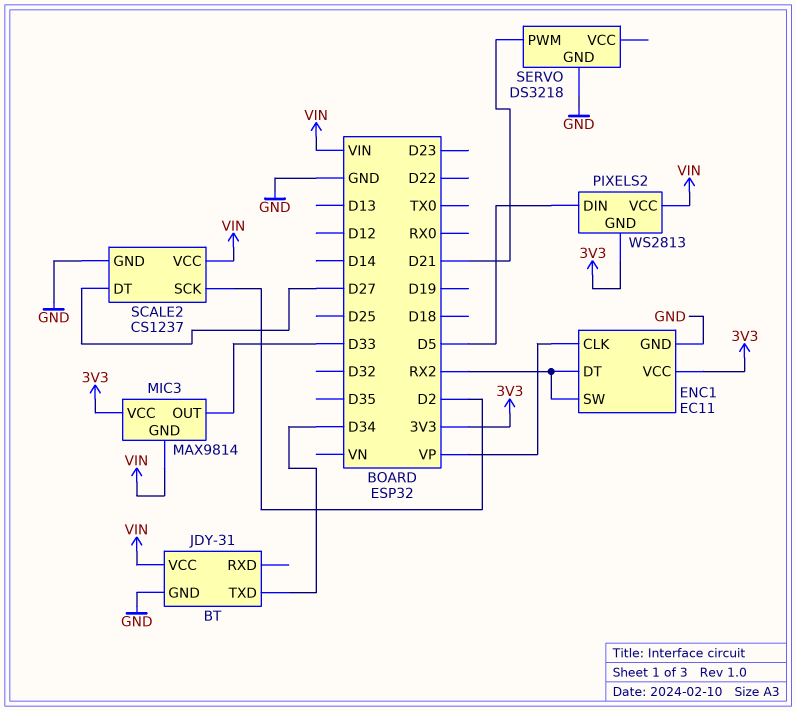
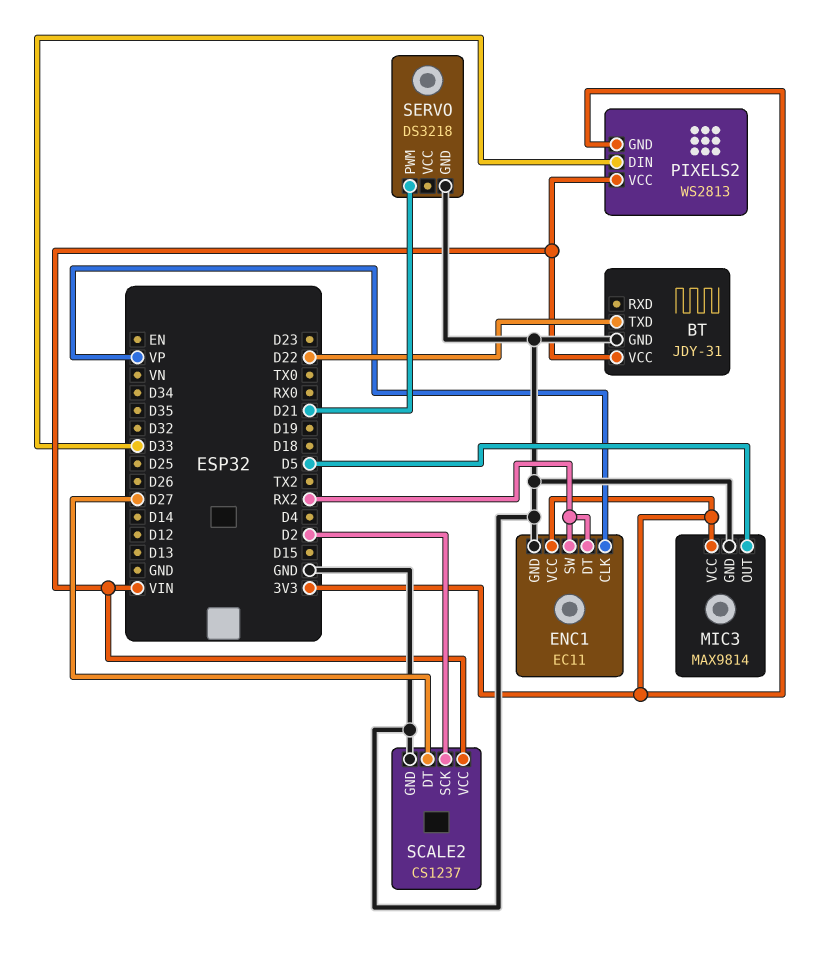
BT pin TXD: D34 -> D22
MIC3 pin GND: VIN -> GND
MIC3 pin OUT: D33 -> D5
PIXELS2 pin DIN: D5 -> D33

